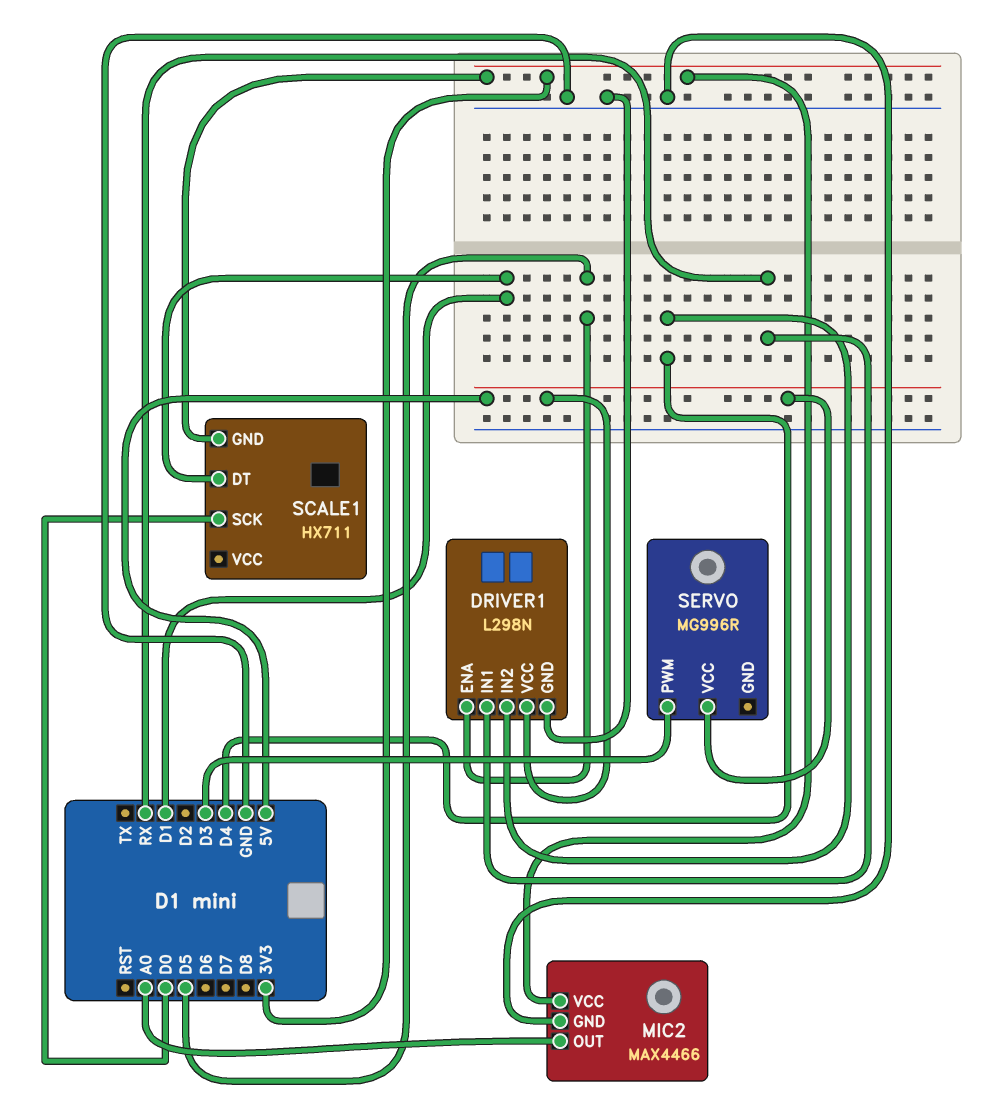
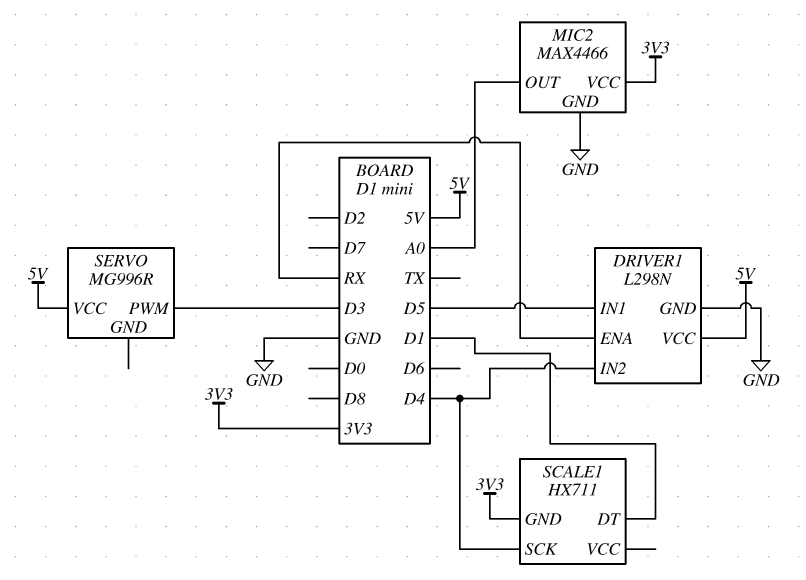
DRIVER1 pin ENA: D5 -> RX
DRIVER1 pin IN1: RX -> D5
SCALE1 pin SCK: D0 -> D4

